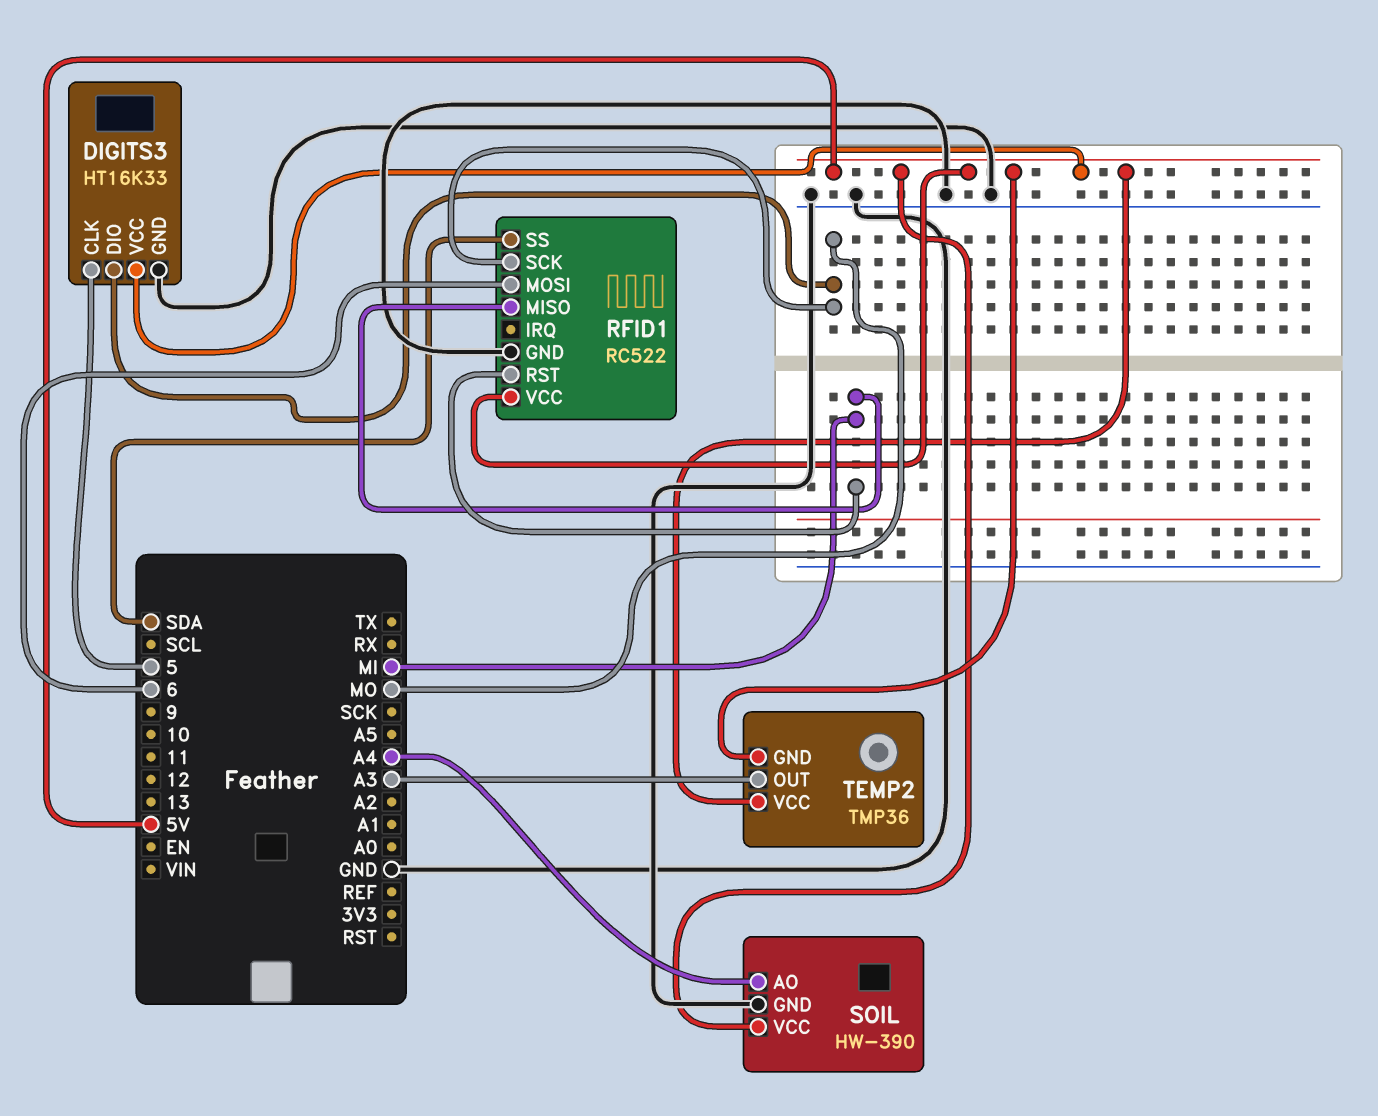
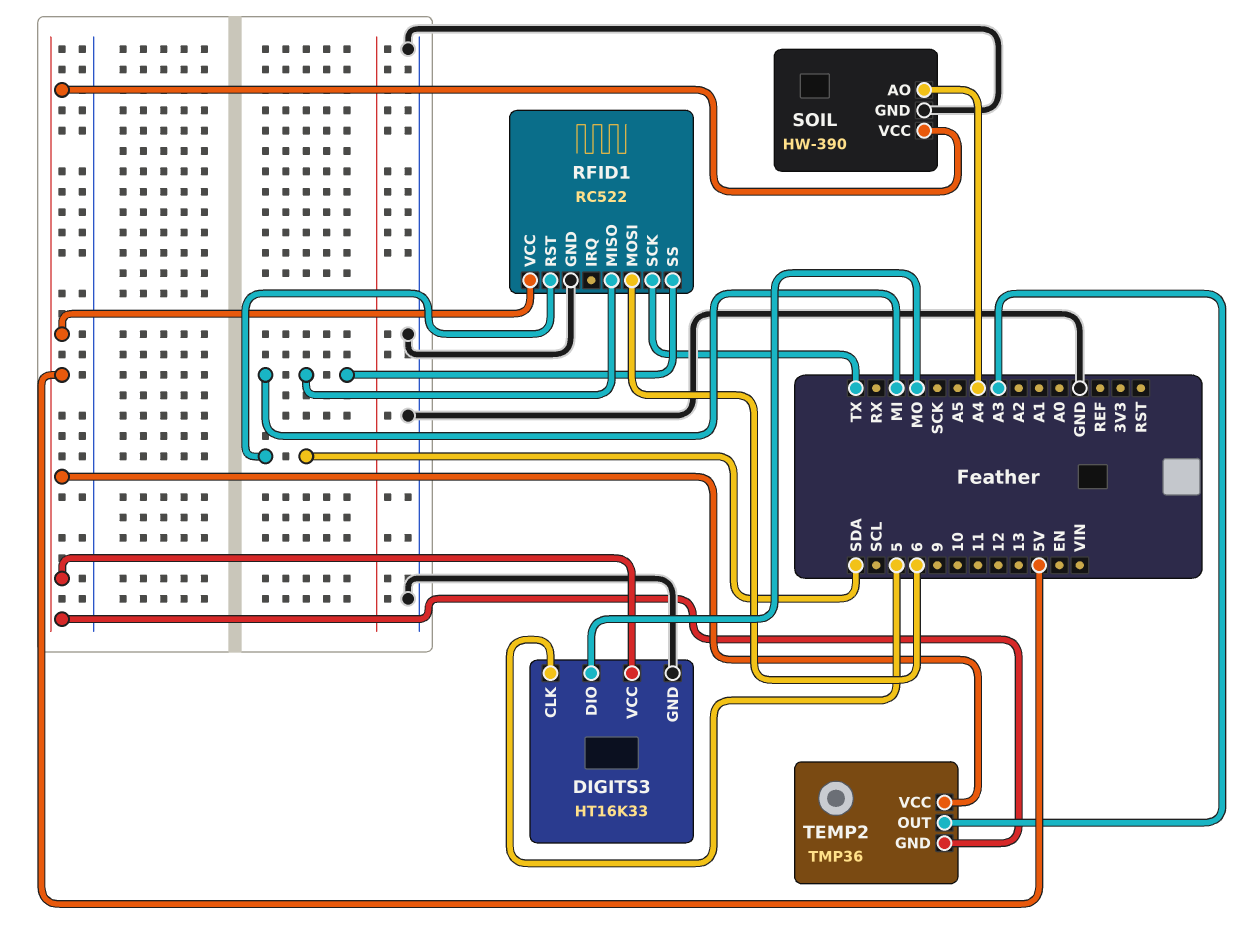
RFID1 pin RST: MI -> SDA
RFID1 pin SCK: MO -> TX
RFID1 pin SS: SDA -> MI

